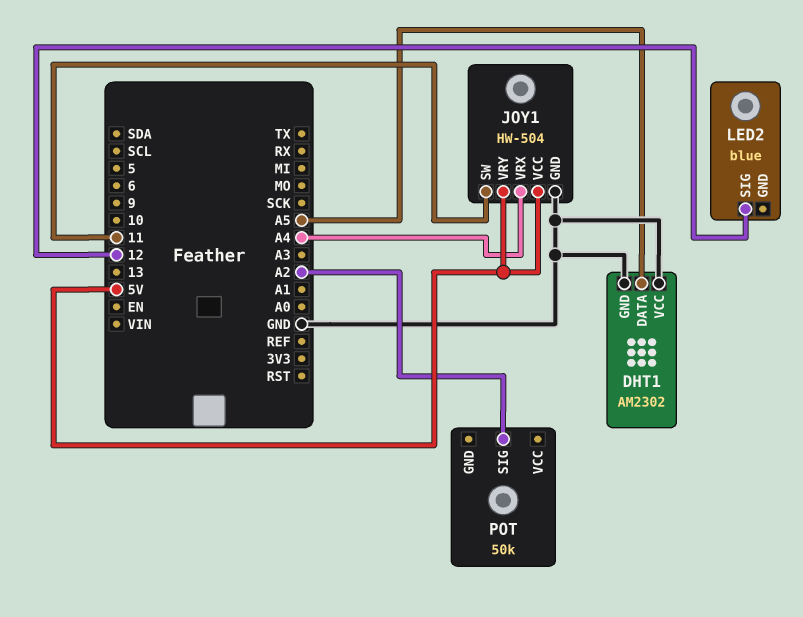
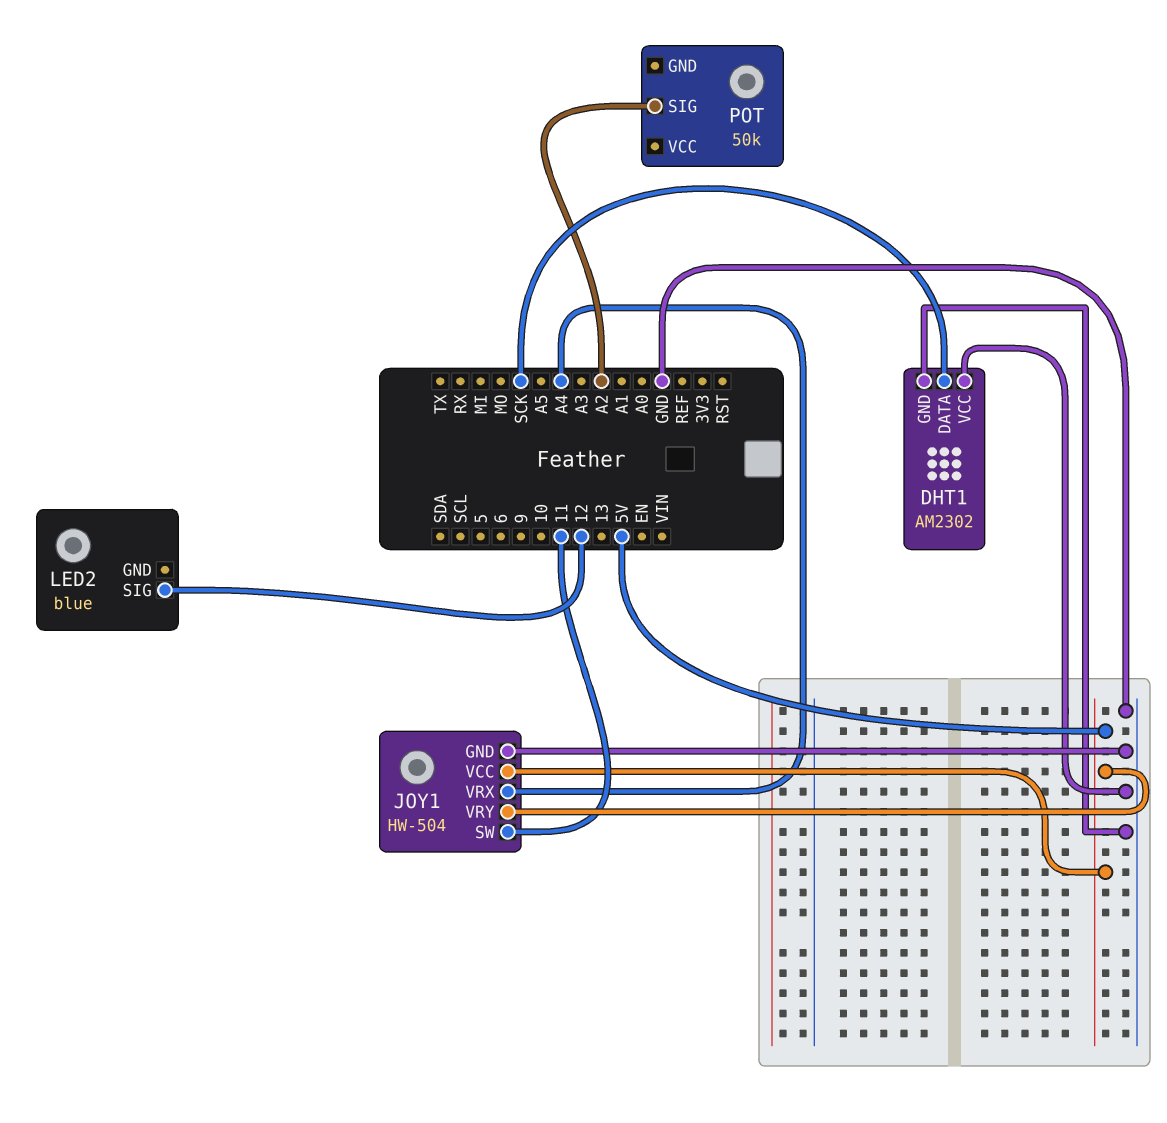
DHT1 pin DATA: A5 -> SCK

